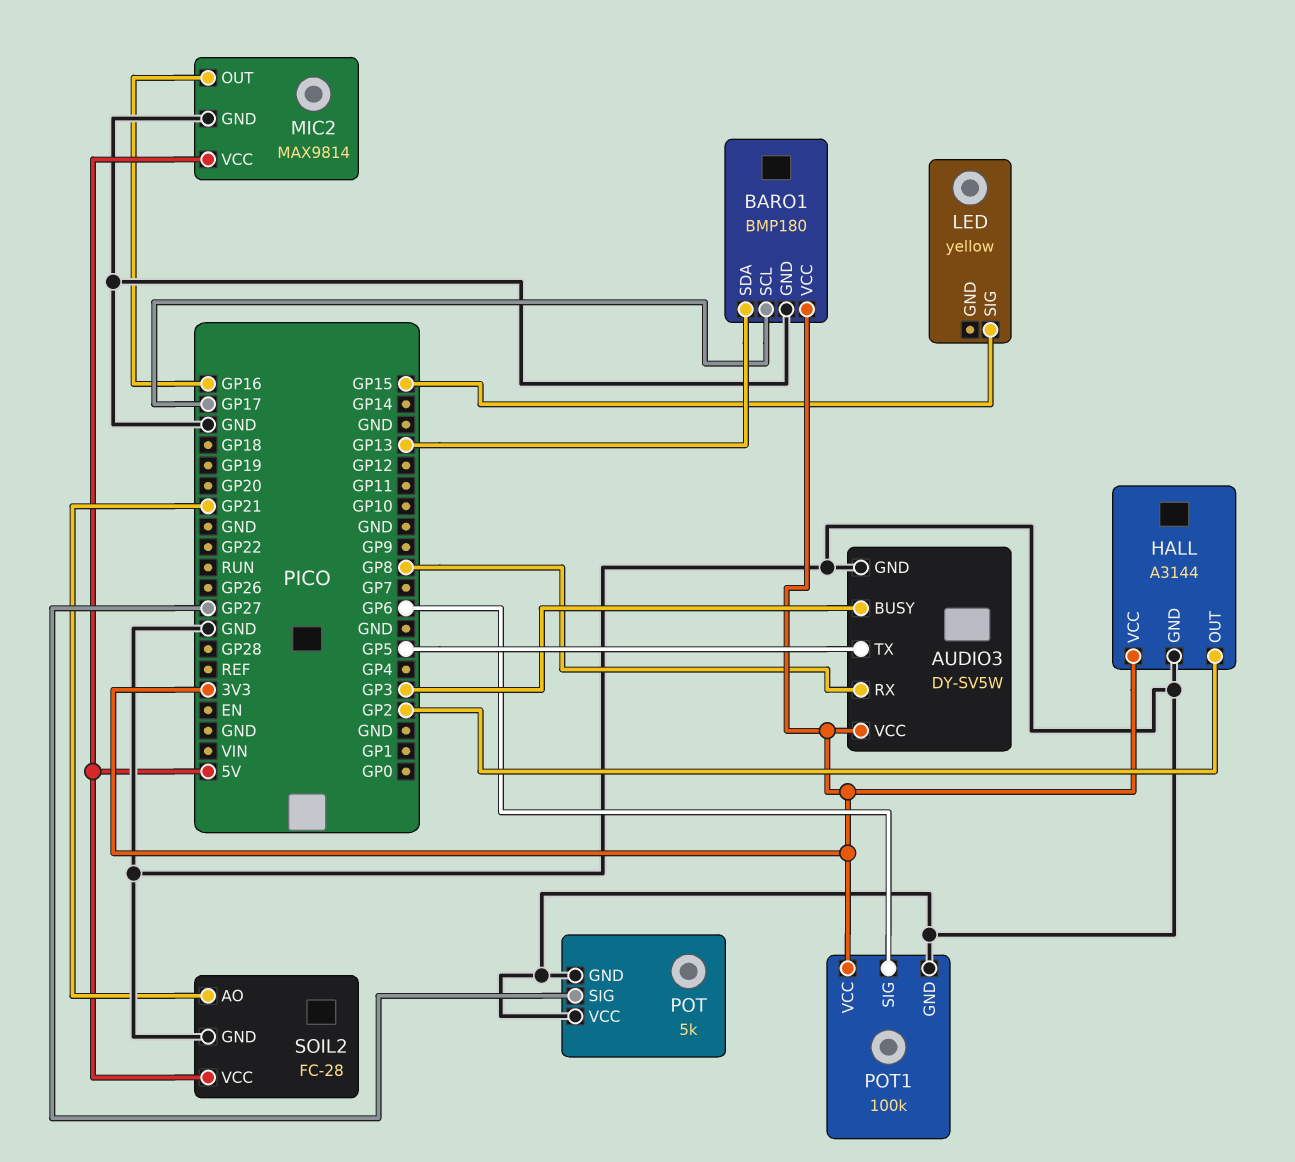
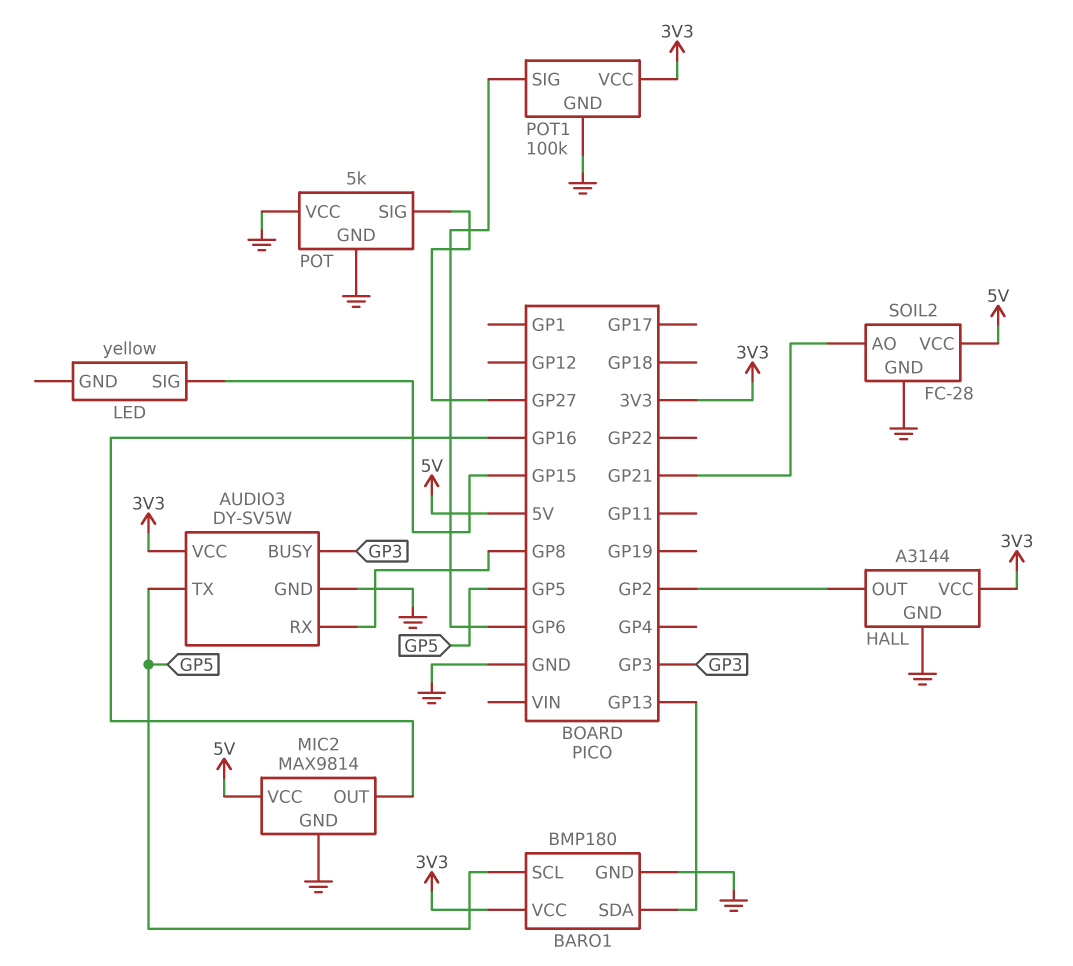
BARO1 pin SCL: GP17 -> GP5

